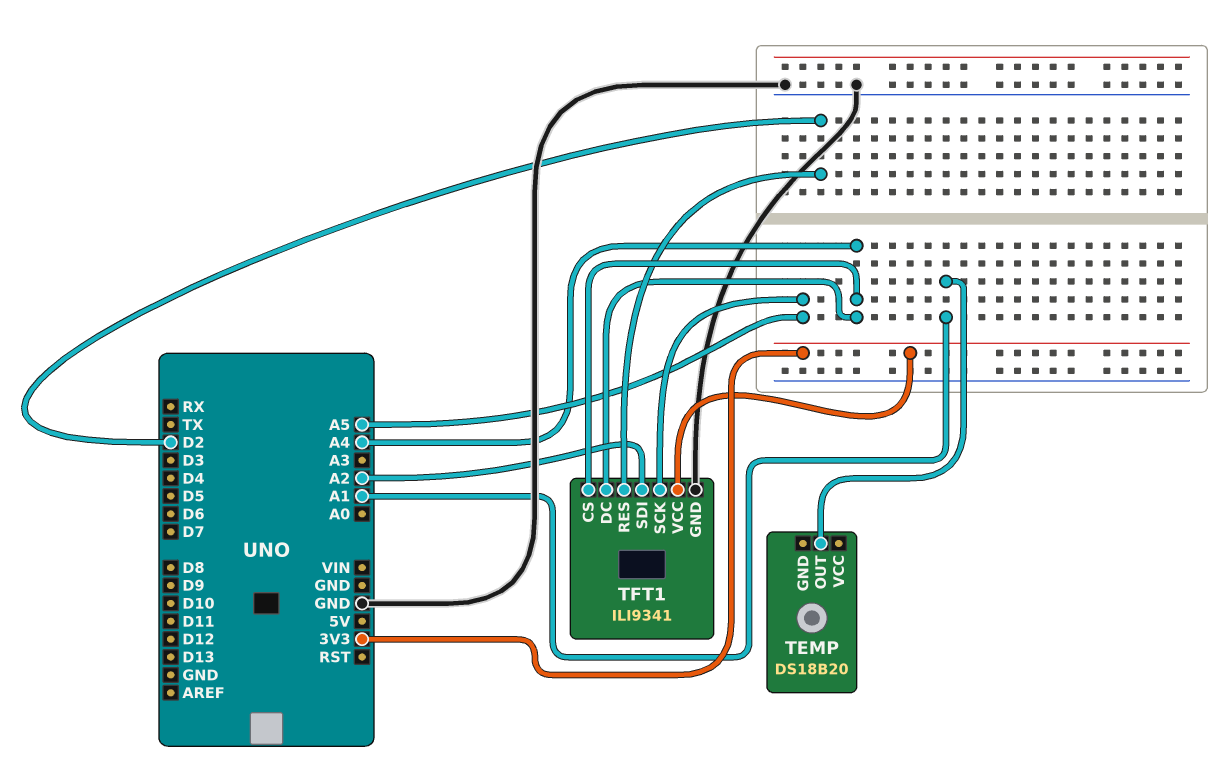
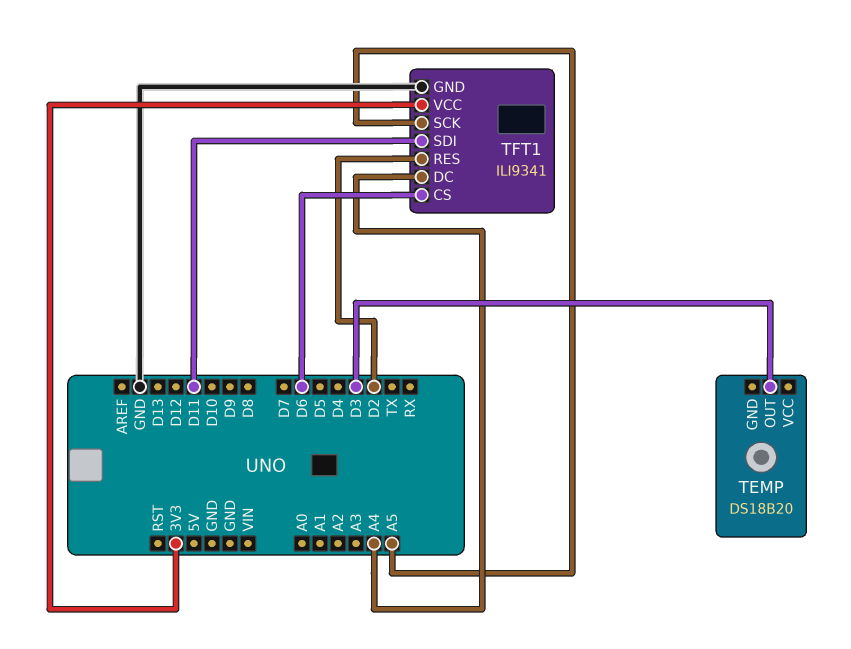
TEMP pin OUT: A1 -> D3
TFT1 pin CS: A4 -> D6
TFT1 pin SDI: A2 -> D11

